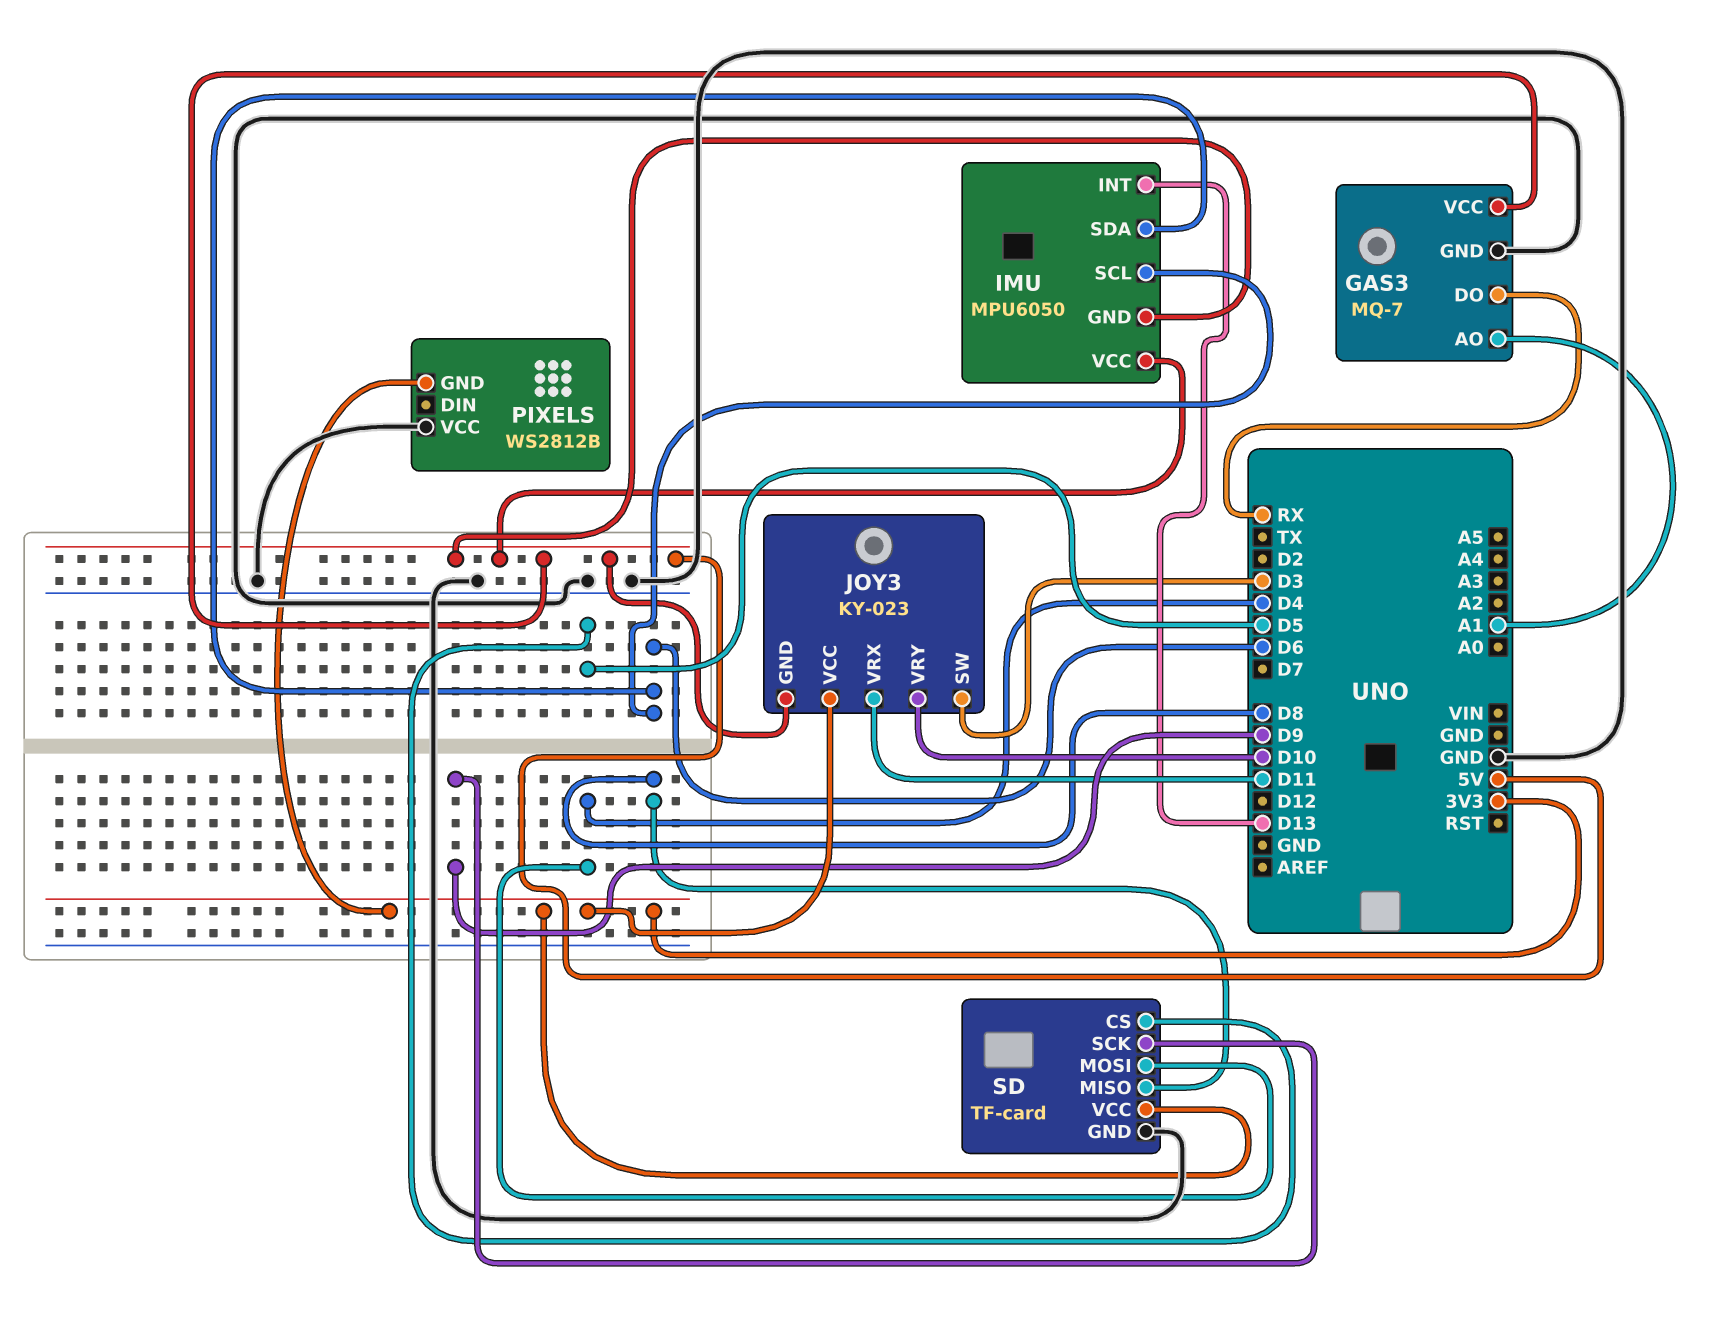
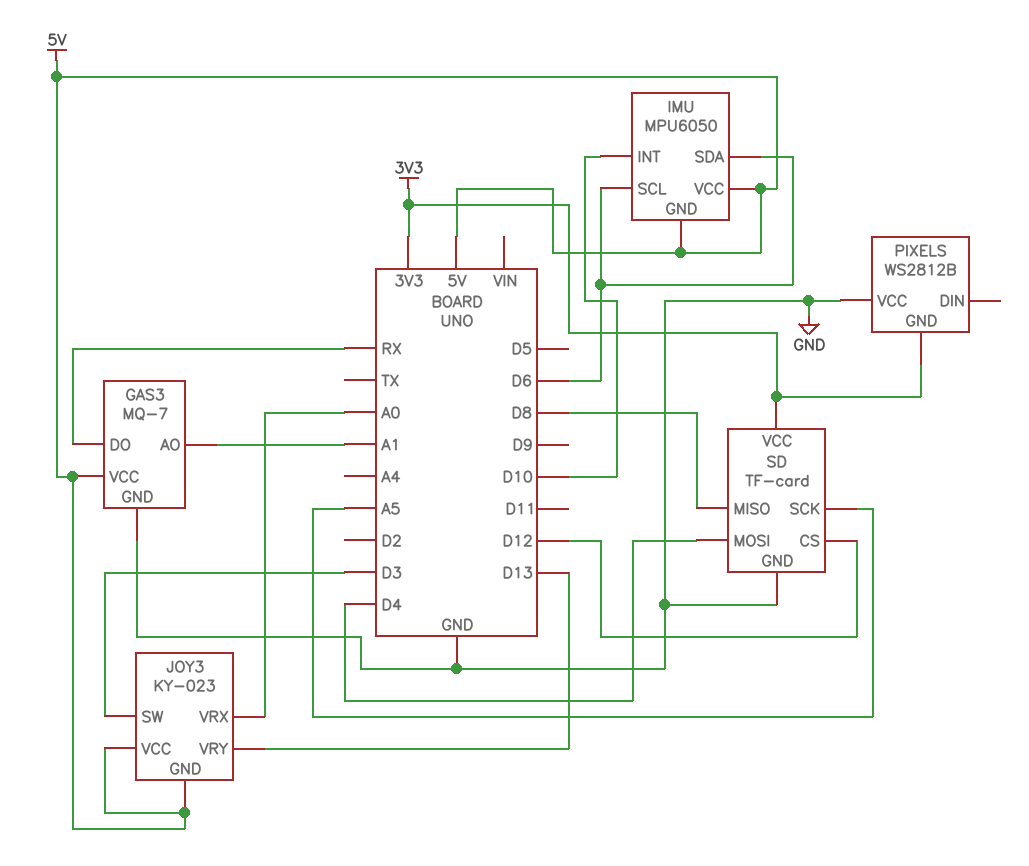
IMU pin INT: D13 -> D10
JOY3 pin VCC: 3V3 -> 5V
JOY3 pin VRX: D11 -> A0
JOY3 pin VRY: D10 -> D13
SD pin CS: D5 -> D12
SD pin SCK: D9 -> A5

